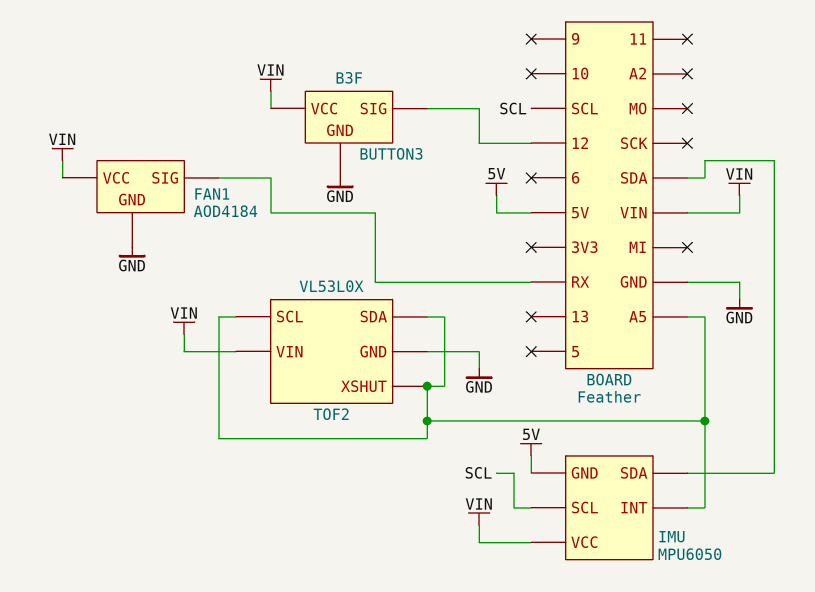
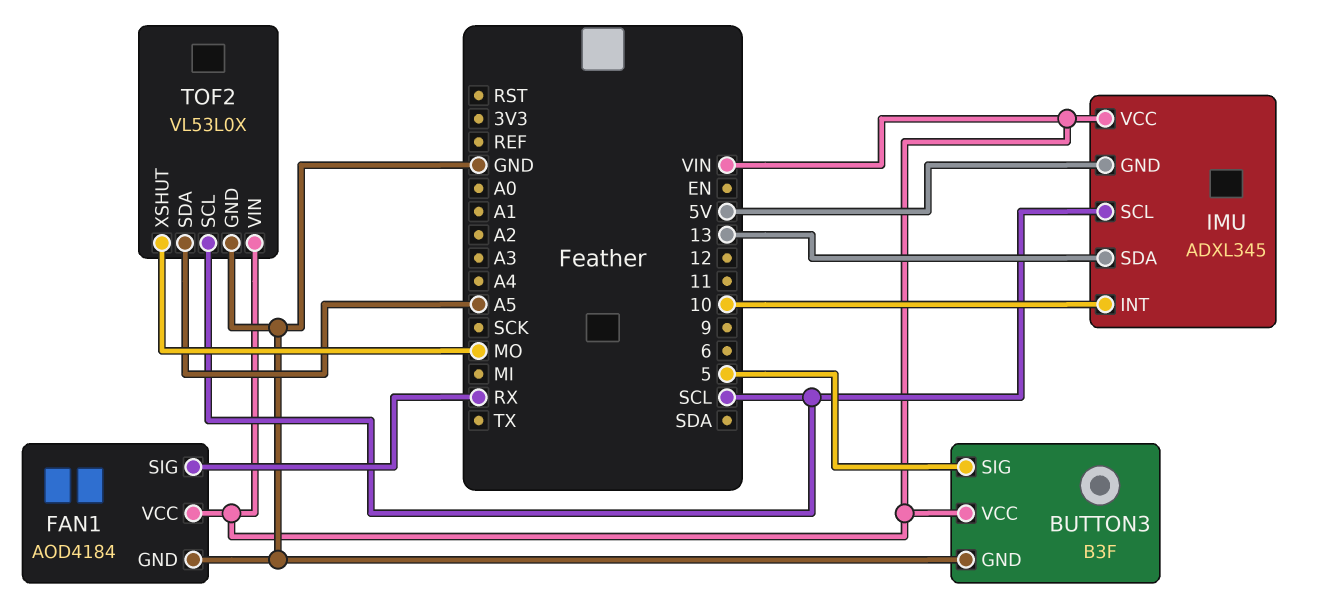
BUTTON3 pin SIG: 12 -> 5
IMU: MPU6050 -> ADXL345
IMU pin INT: A5 -> 10
IMU pin SDA: SDA -> 13
TOF2 pin SCL: A5 -> SCL
TOF2 pin XSHUT: A5 -> MO

